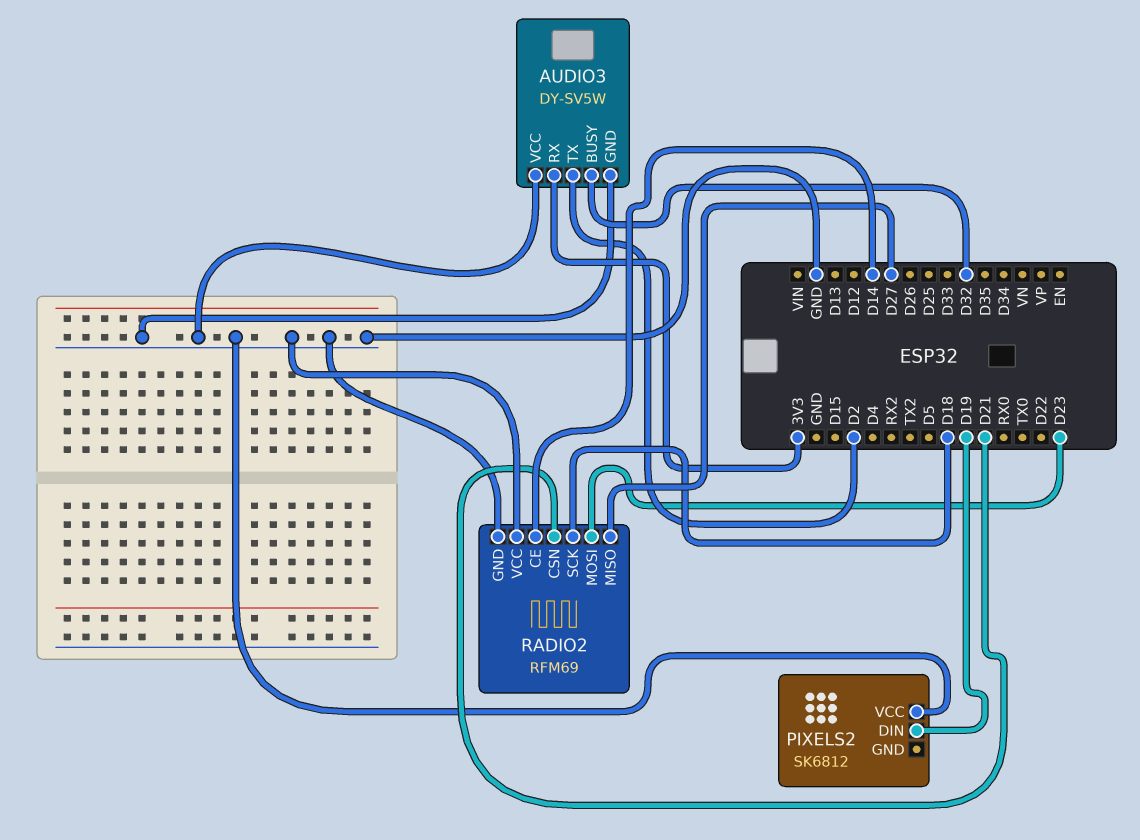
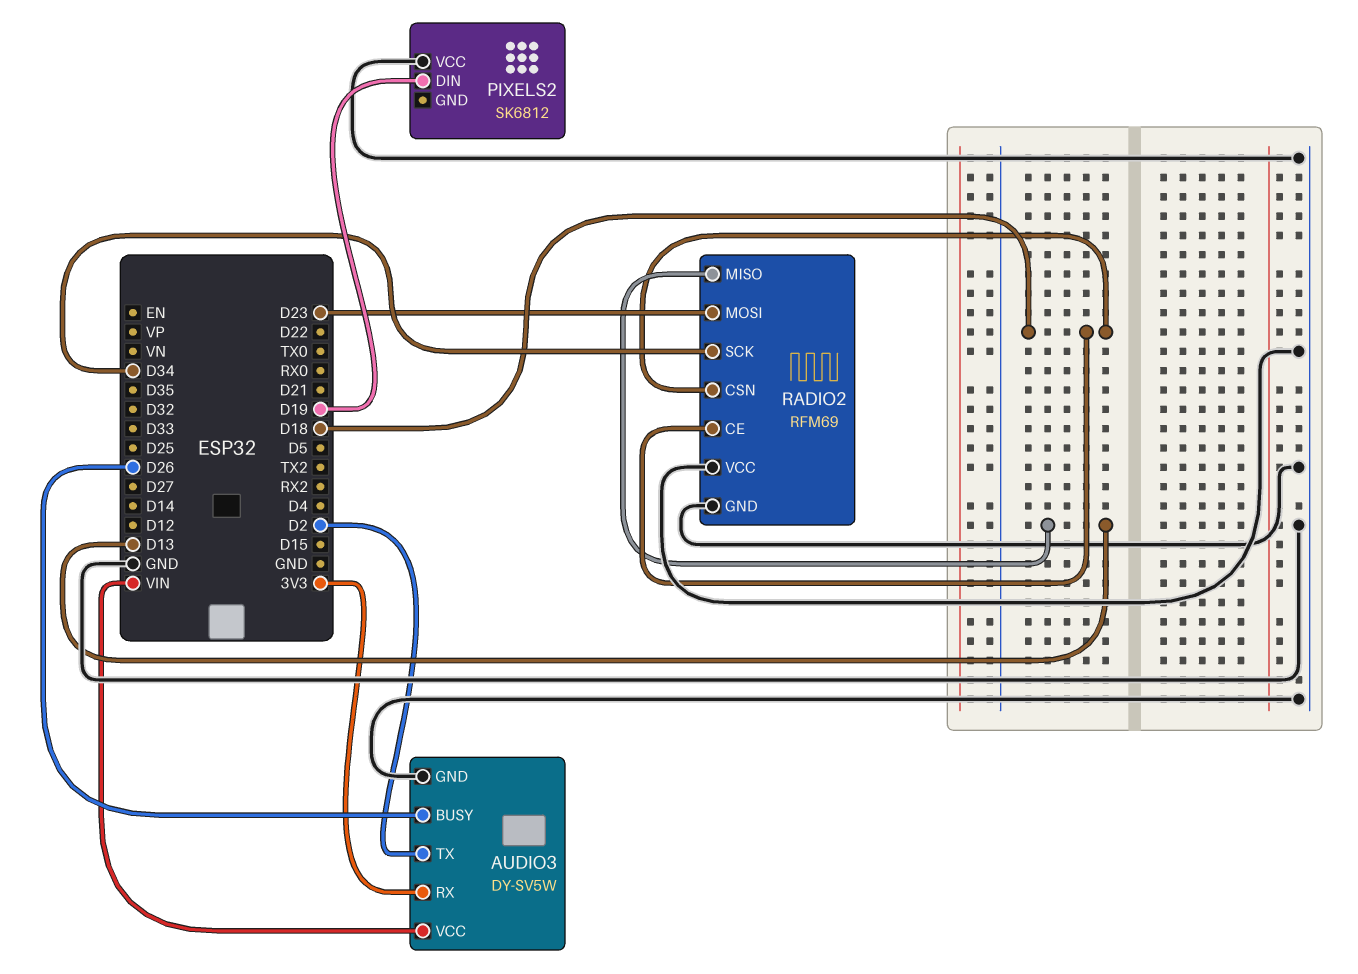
AUDIO3 pin BUSY: D32 -> D26
AUDIO3 pin VCC: GND -> VIN
RADIO2 pin CE: D14 -> D18
RADIO2 pin CSN: D21 -> D18
RADIO2 pin MISO: D27 -> D13
RADIO2 pin SCK: D18 -> D34

